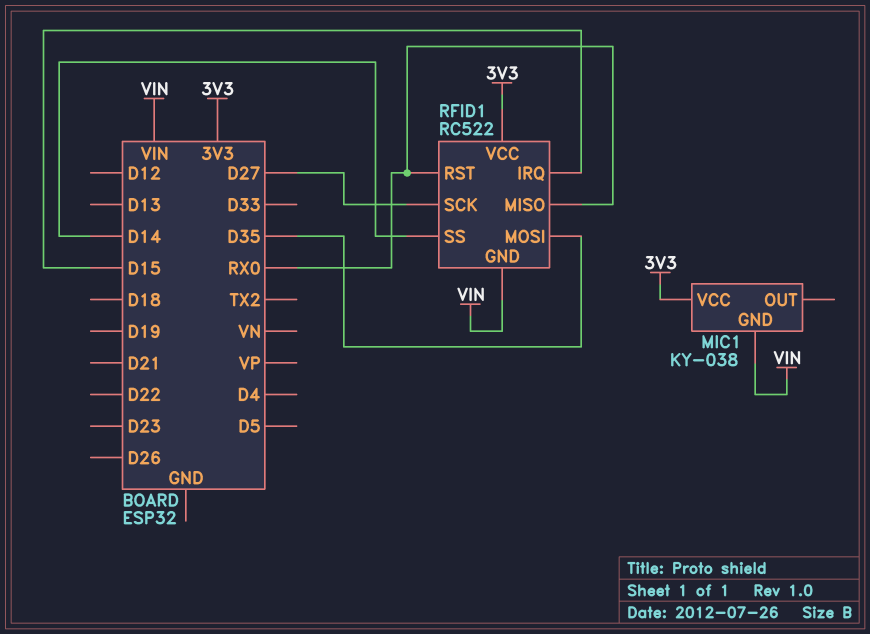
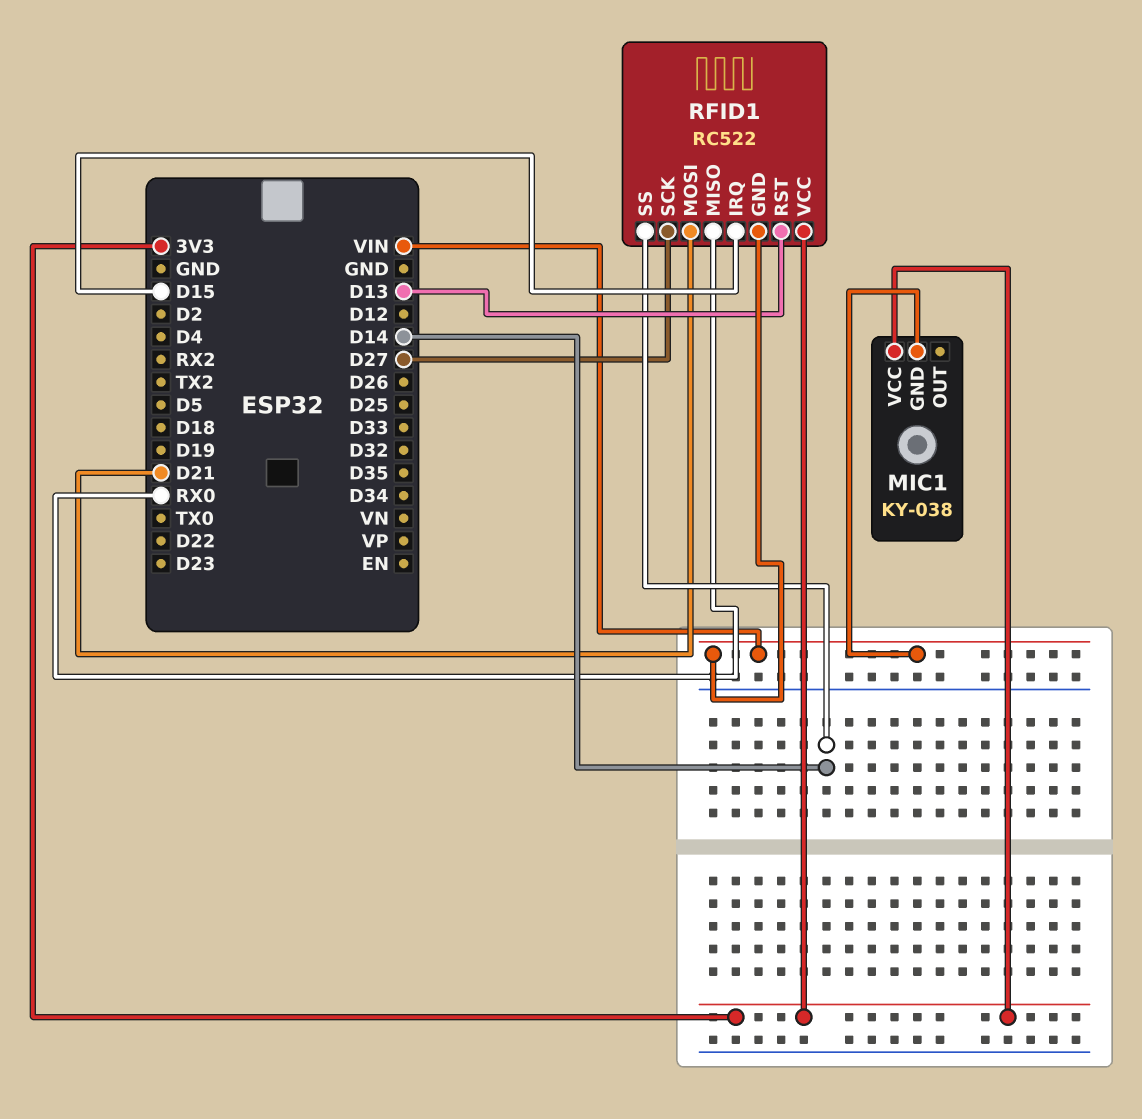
RFID1 pin MOSI: D35 -> D21
RFID1 pin RST: RX0 -> D13

